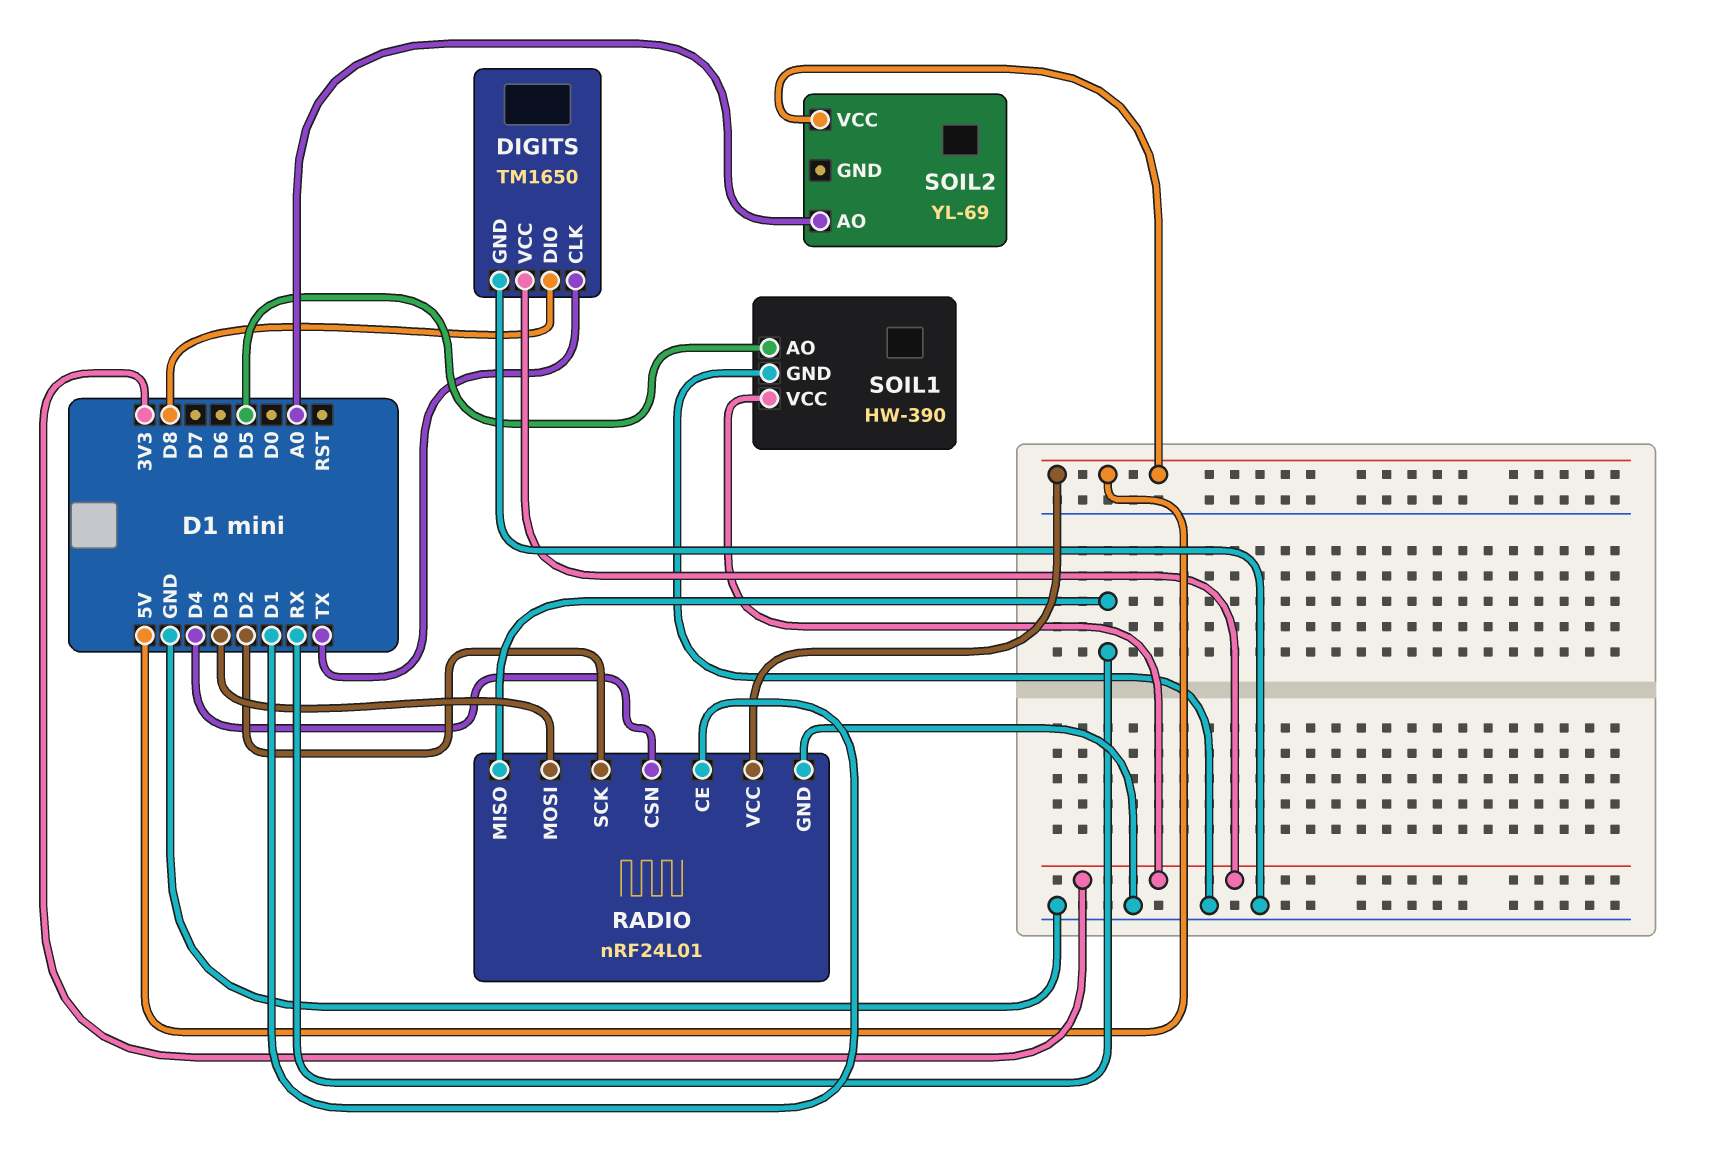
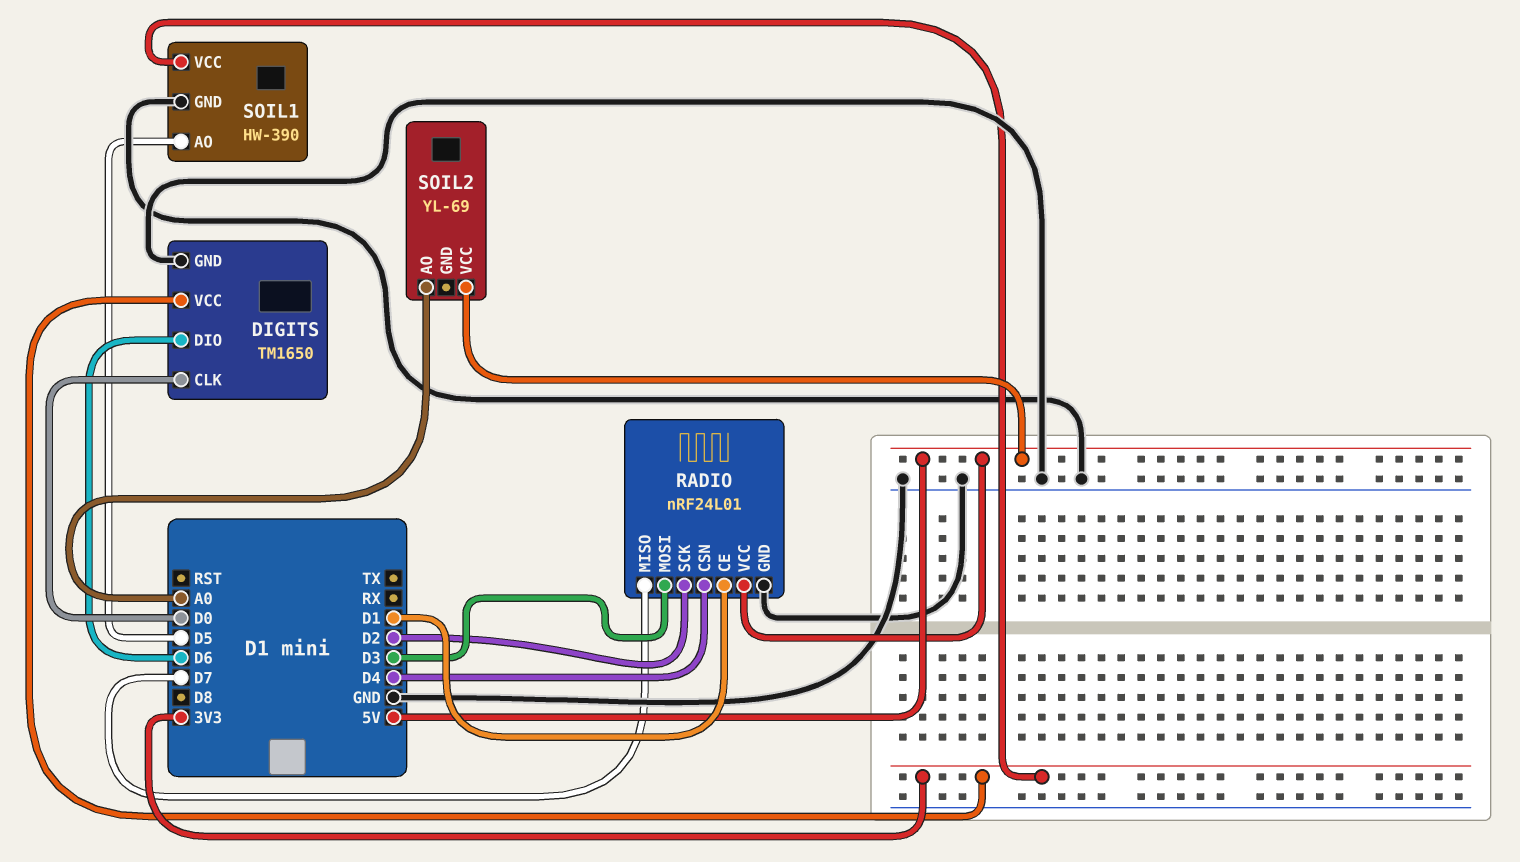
DIGITS pin CLK: TX -> D0
DIGITS pin DIO: D8 -> D6
RADIO pin MISO: RX -> D7

